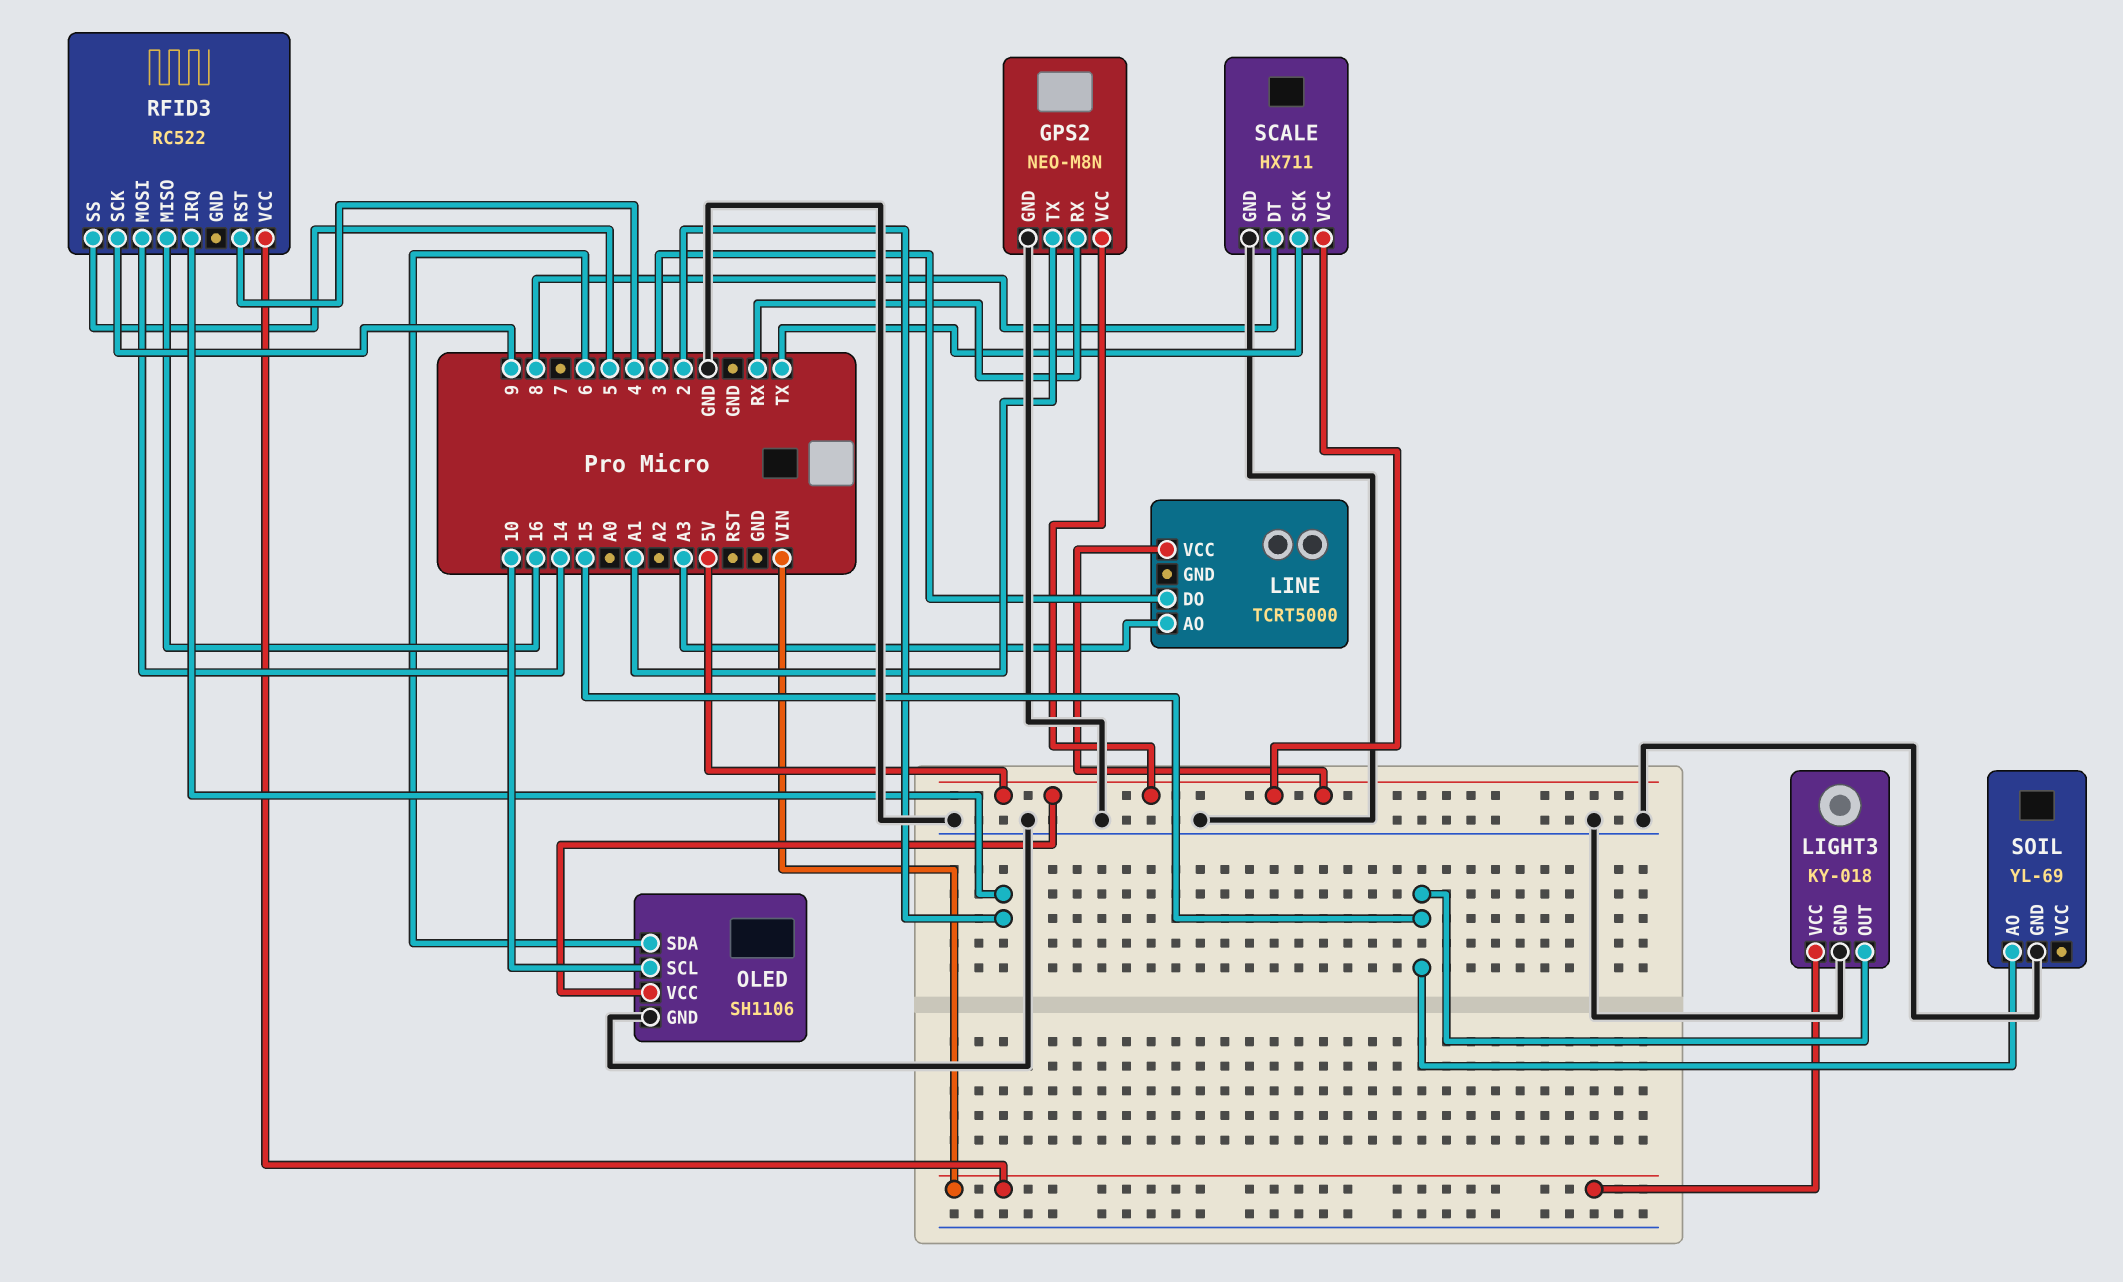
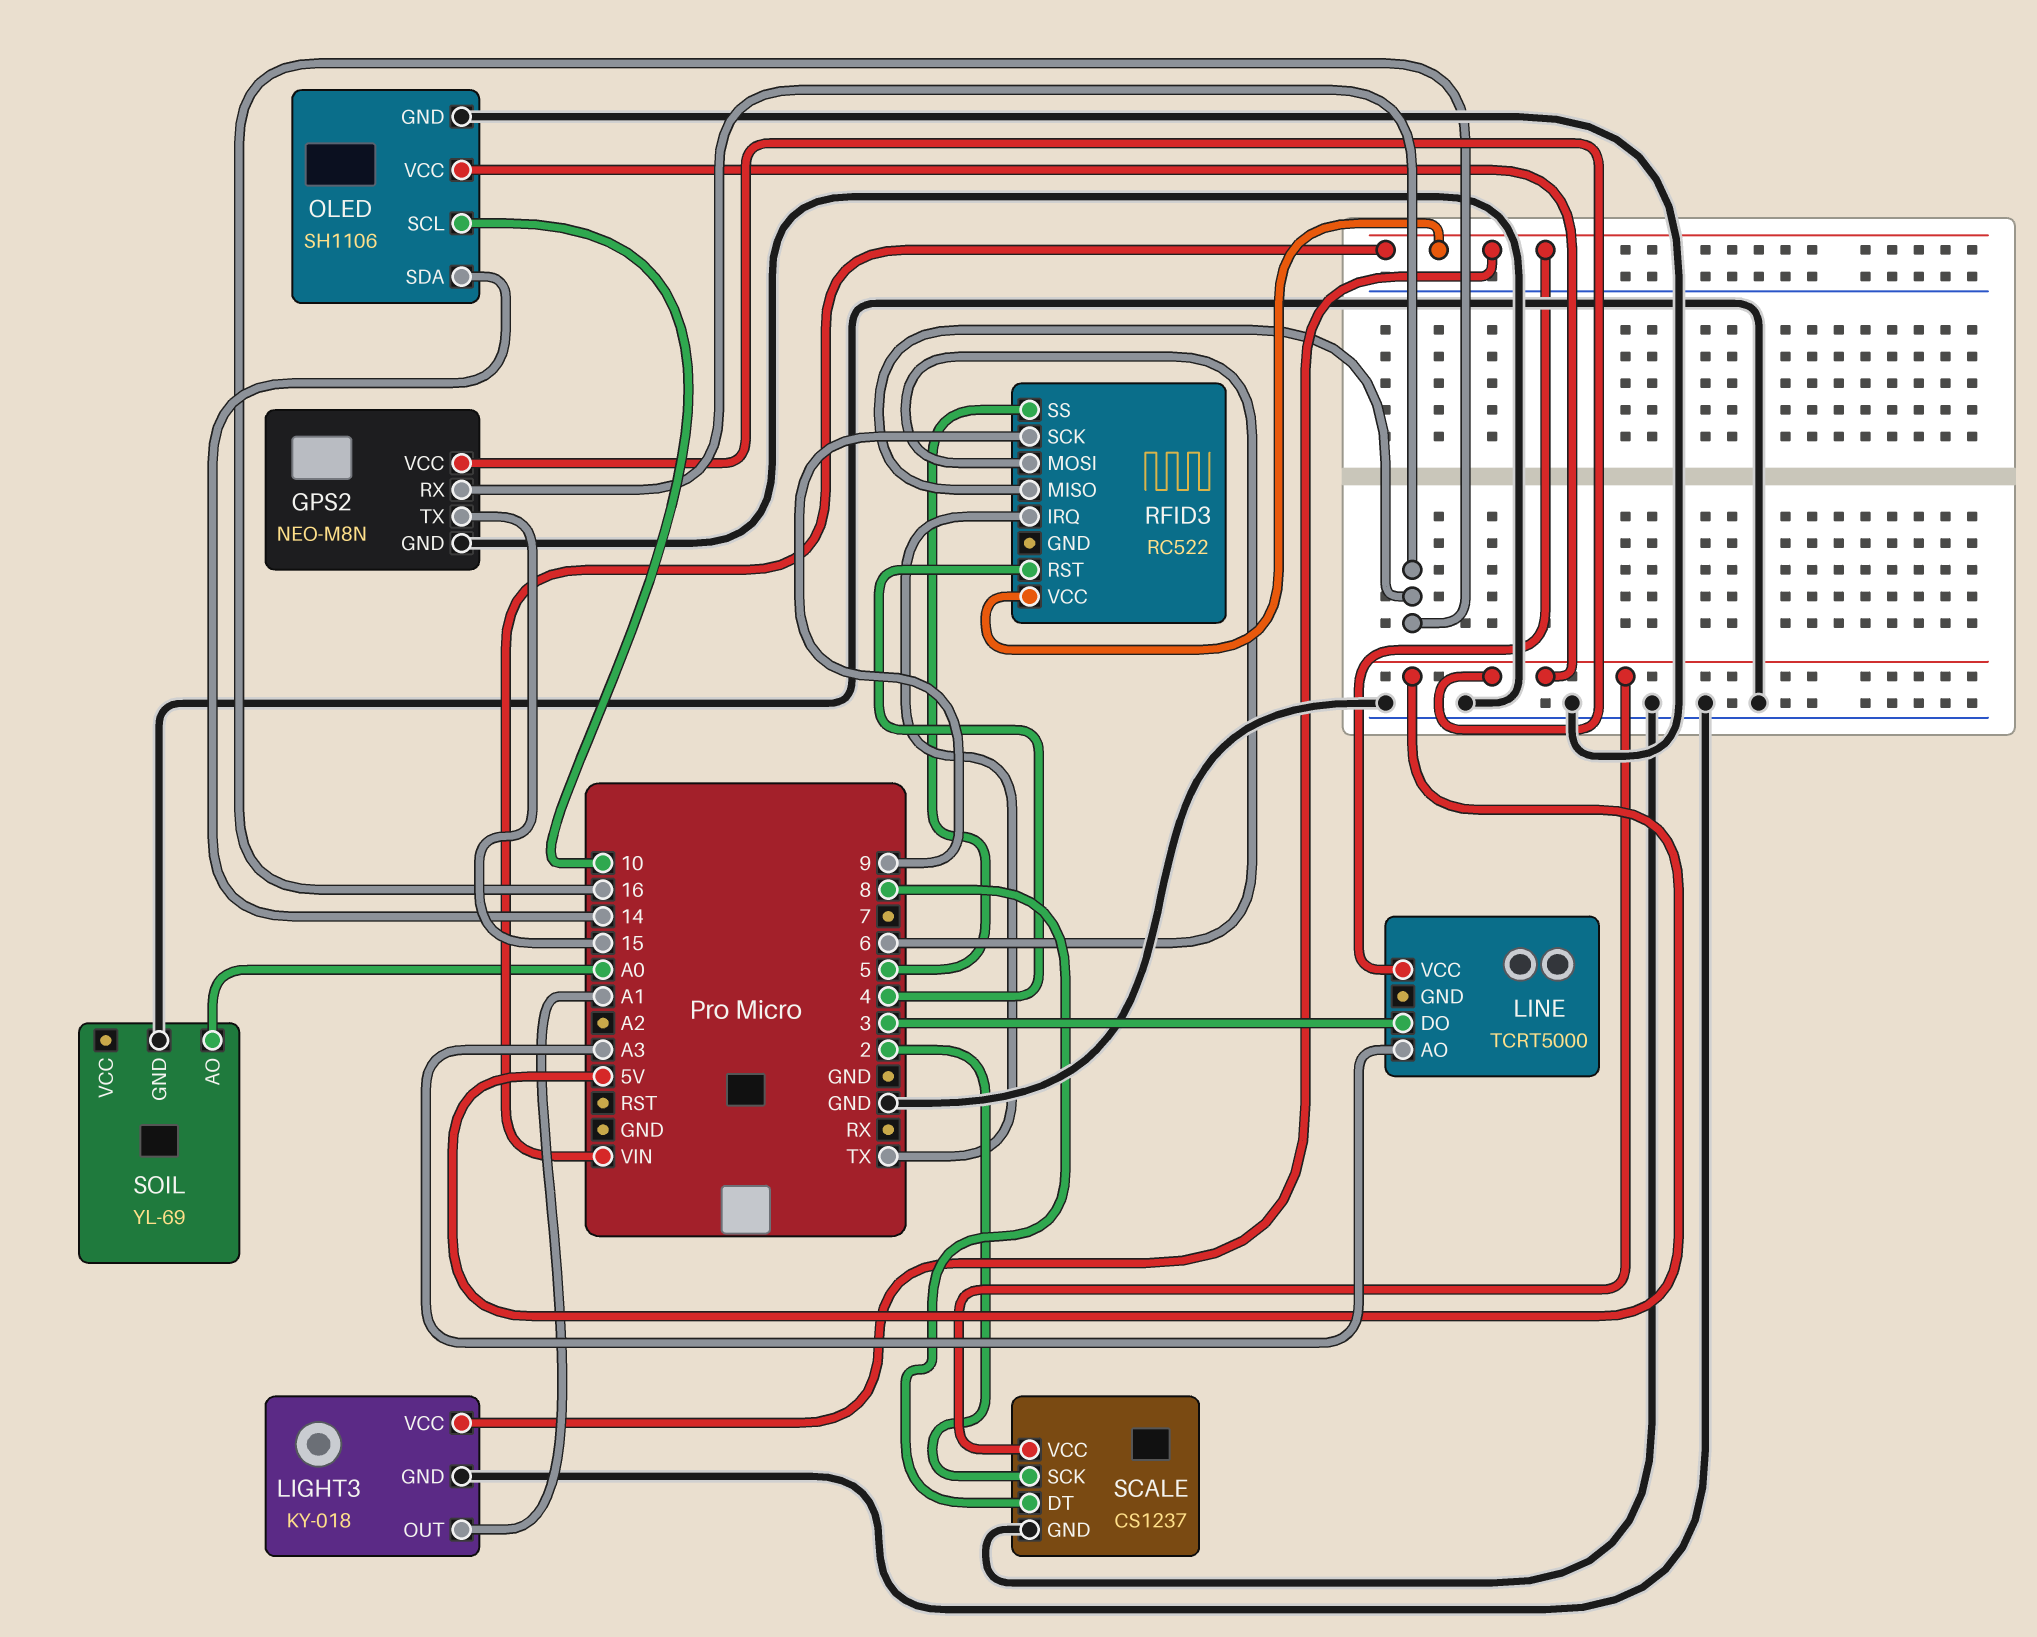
GPS2 pin RX: RX -> 16
GPS2 pin TX: A1 -> 15
LIGHT3 pin OUT: 15 -> A1
LINE pin VCC: 5V -> VIN
OLED pin SDA: 6 -> 14
RFID3 pin IRQ: 2 -> TX
RFID3 pin MOSI: 14 -> 6
SCALE: HX711 -> CS1237
SCALE pin SCK: TX -> 2
SOIL pin AO: 15 -> A0

